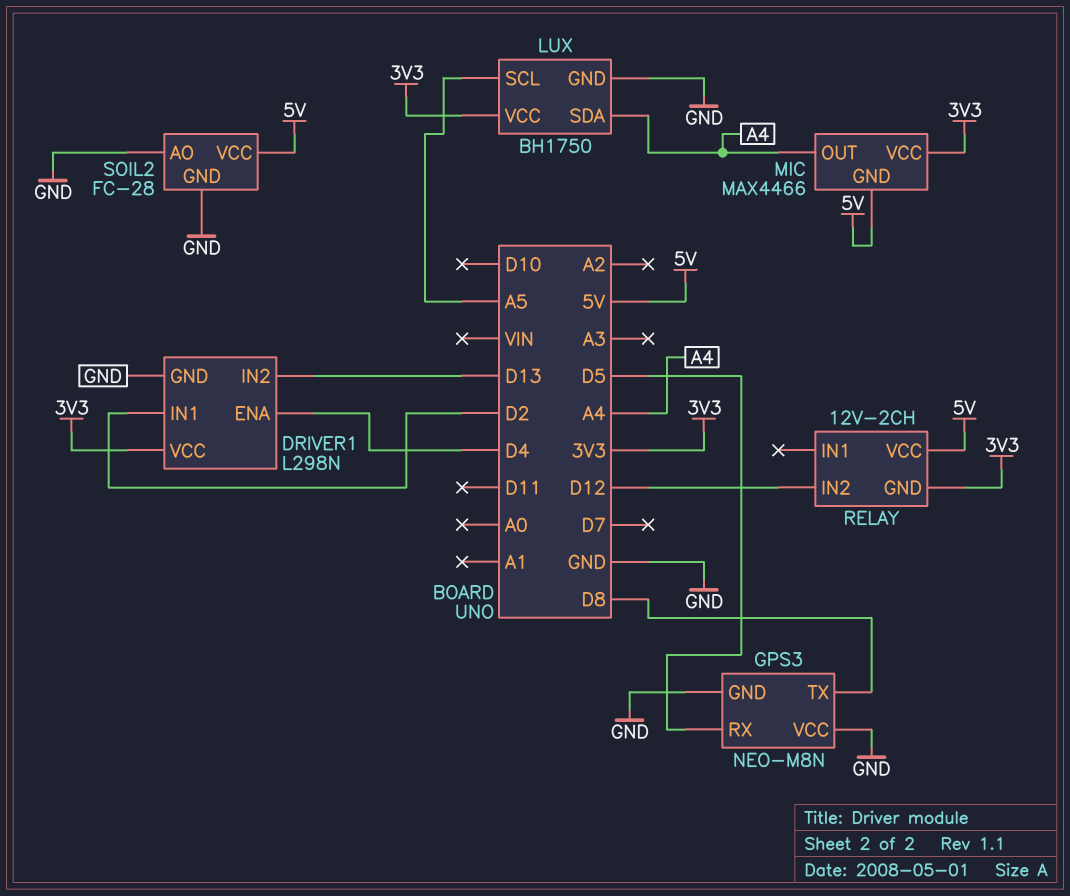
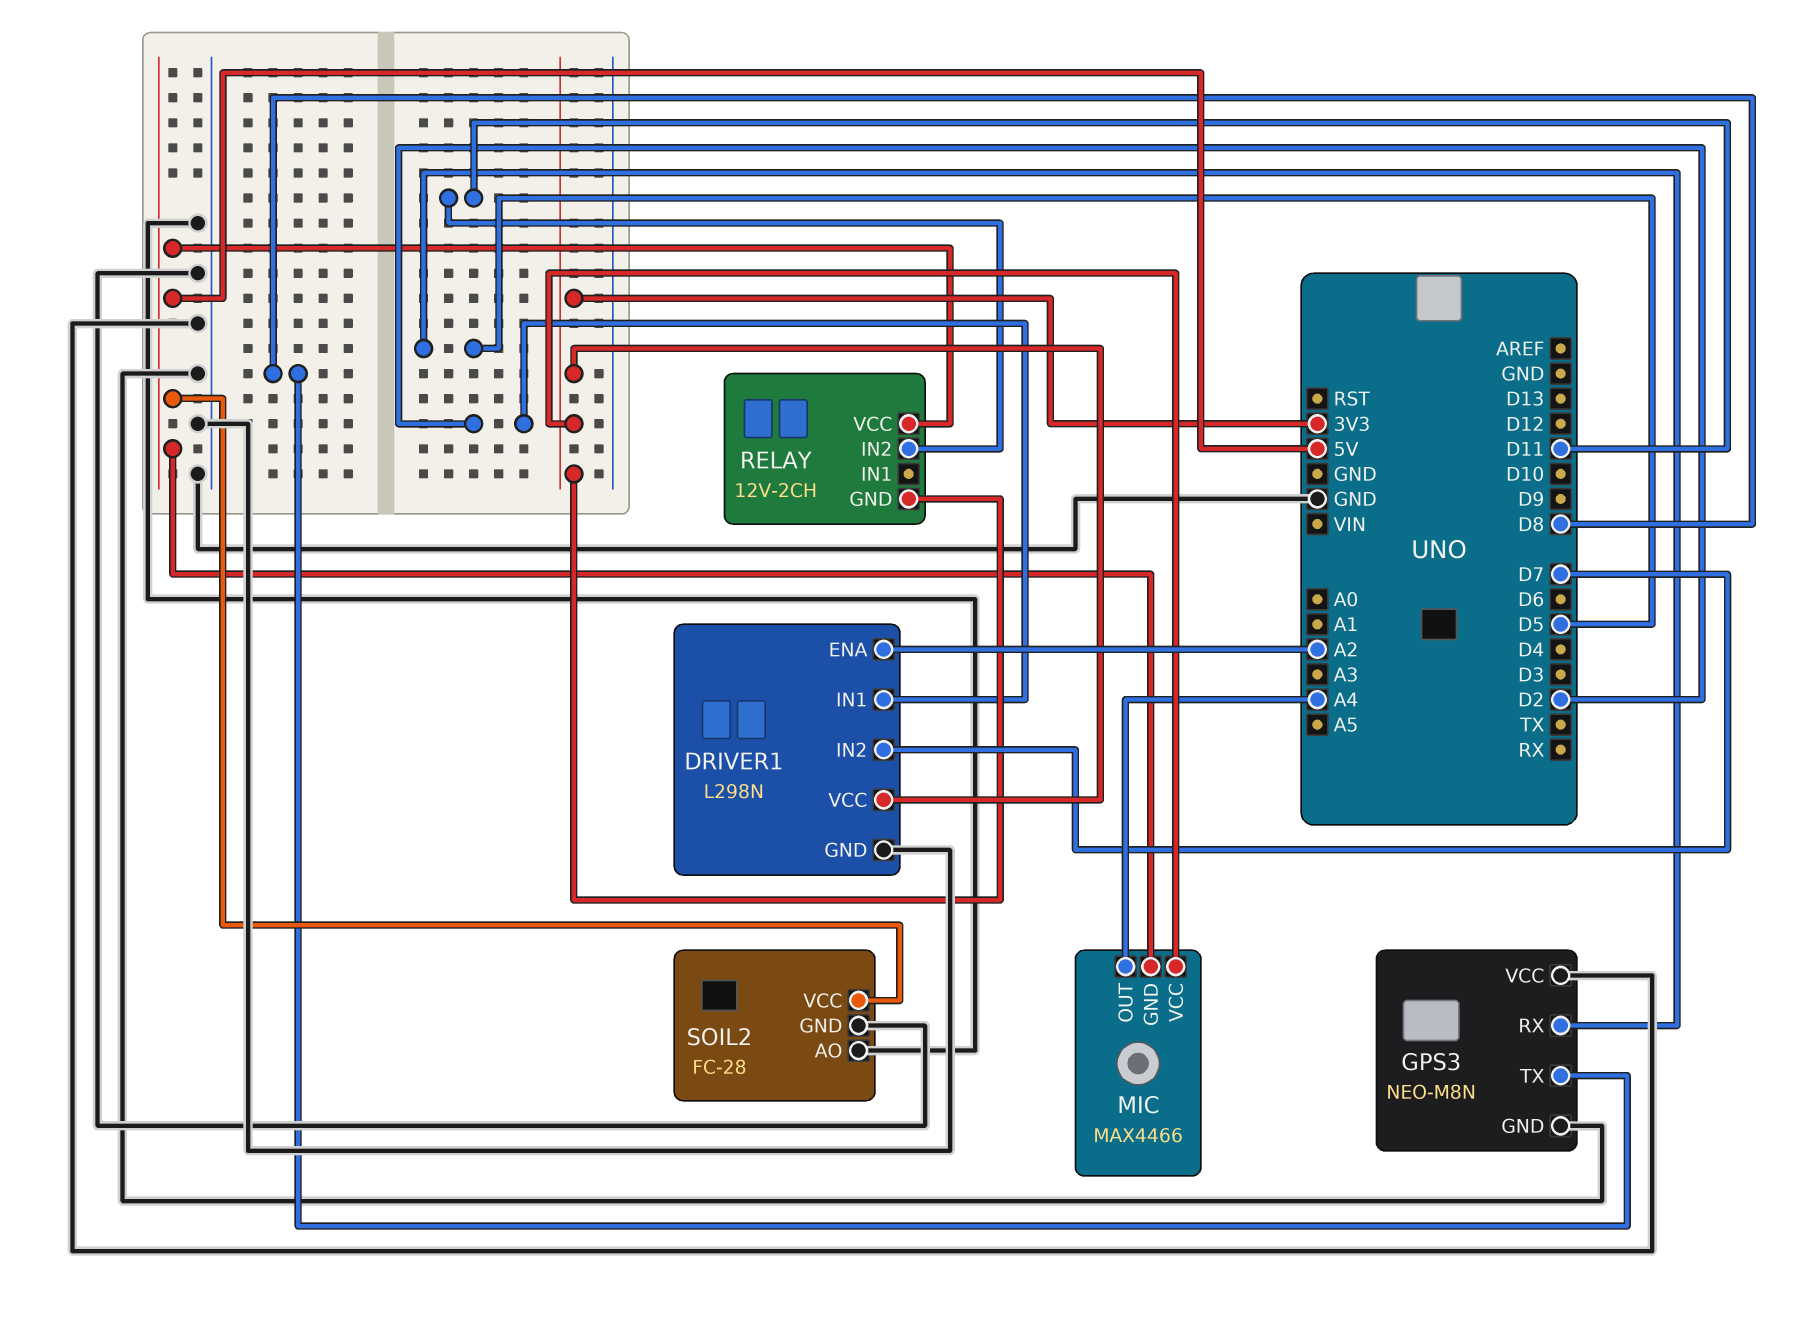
DRIVER1 pin ENA: D4 -> A2
DRIVER1 pin IN2: D13 -> D7
LUX: BH1750 -> none
LUX pin GND: GND -> none
LUX pin SCL: A5 -> none
LUX pin SDA: A4 -> none
LUX pin VCC: 3V3 -> none
RELAY pin IN2: D12 -> D11

